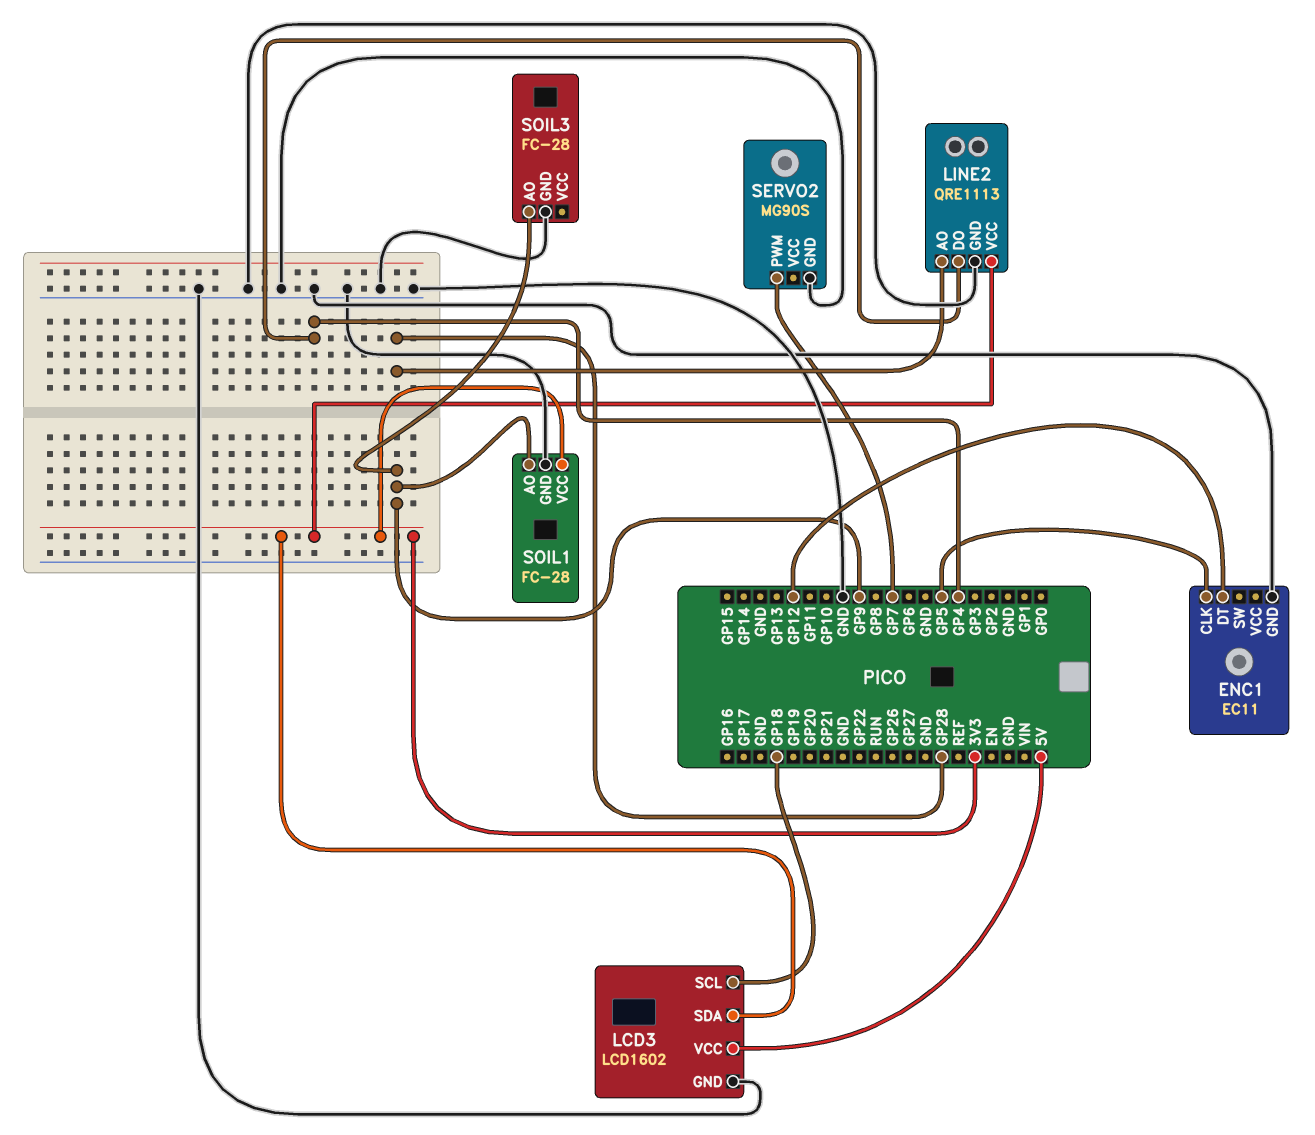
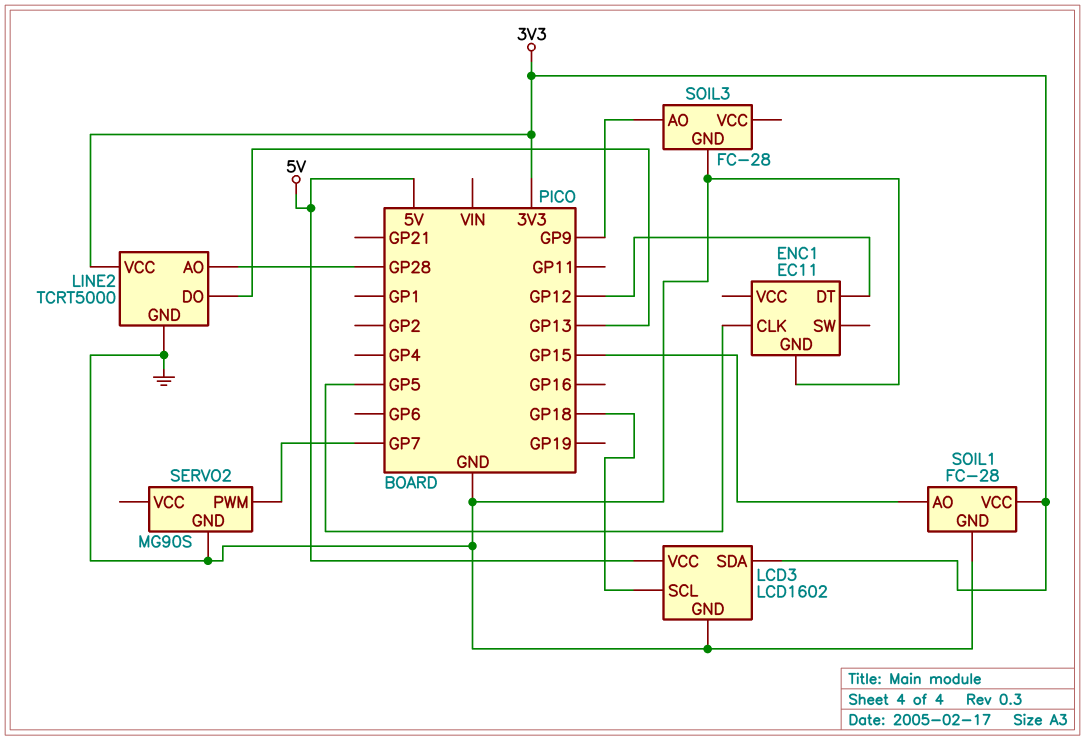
LINE2: QRE1113 -> TCRT5000
LINE2 pin DO: GP4 -> GP13
SOIL1 pin AO: GP9 -> GP15

